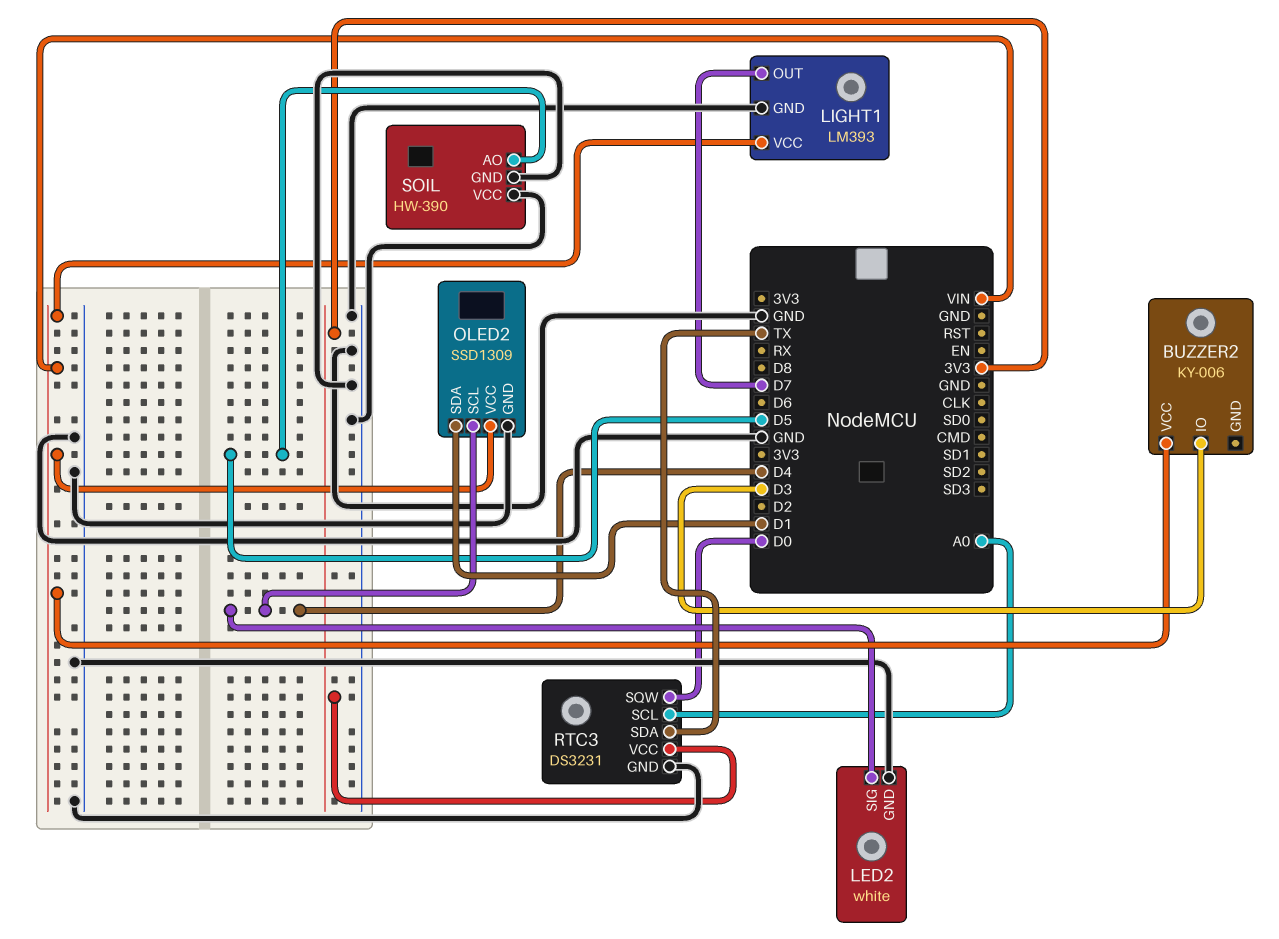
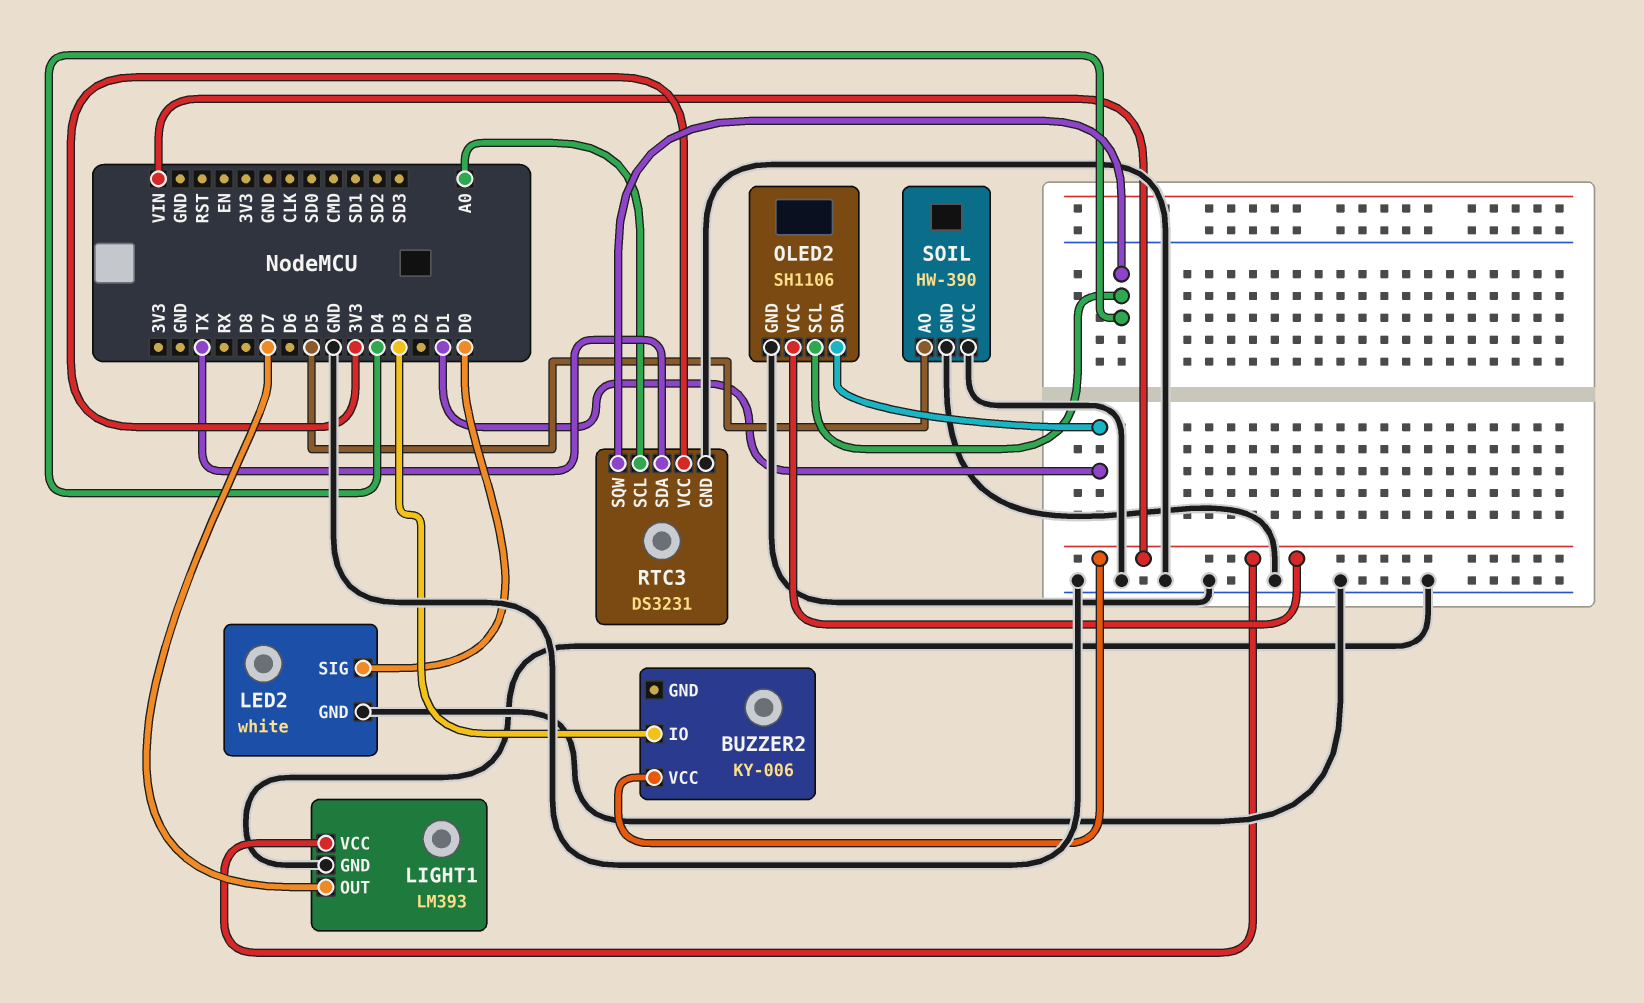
LED2 pin SIG: D4 -> D0
OLED2: SSD1309 -> SH1106
RTC3 pin SQW: D0 -> D4

